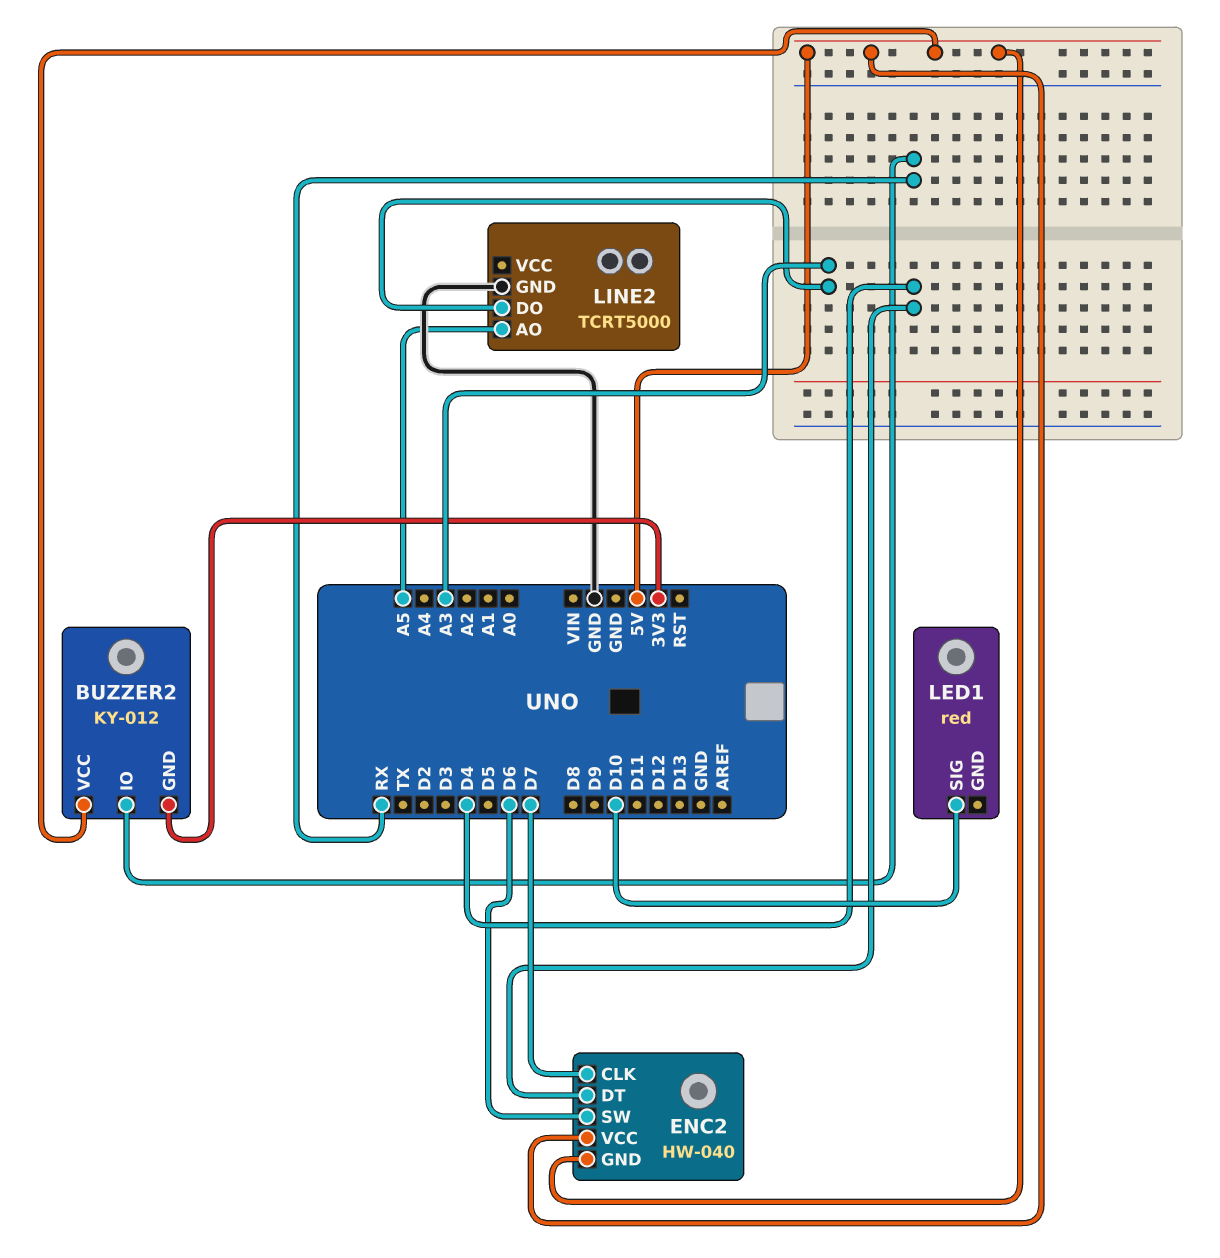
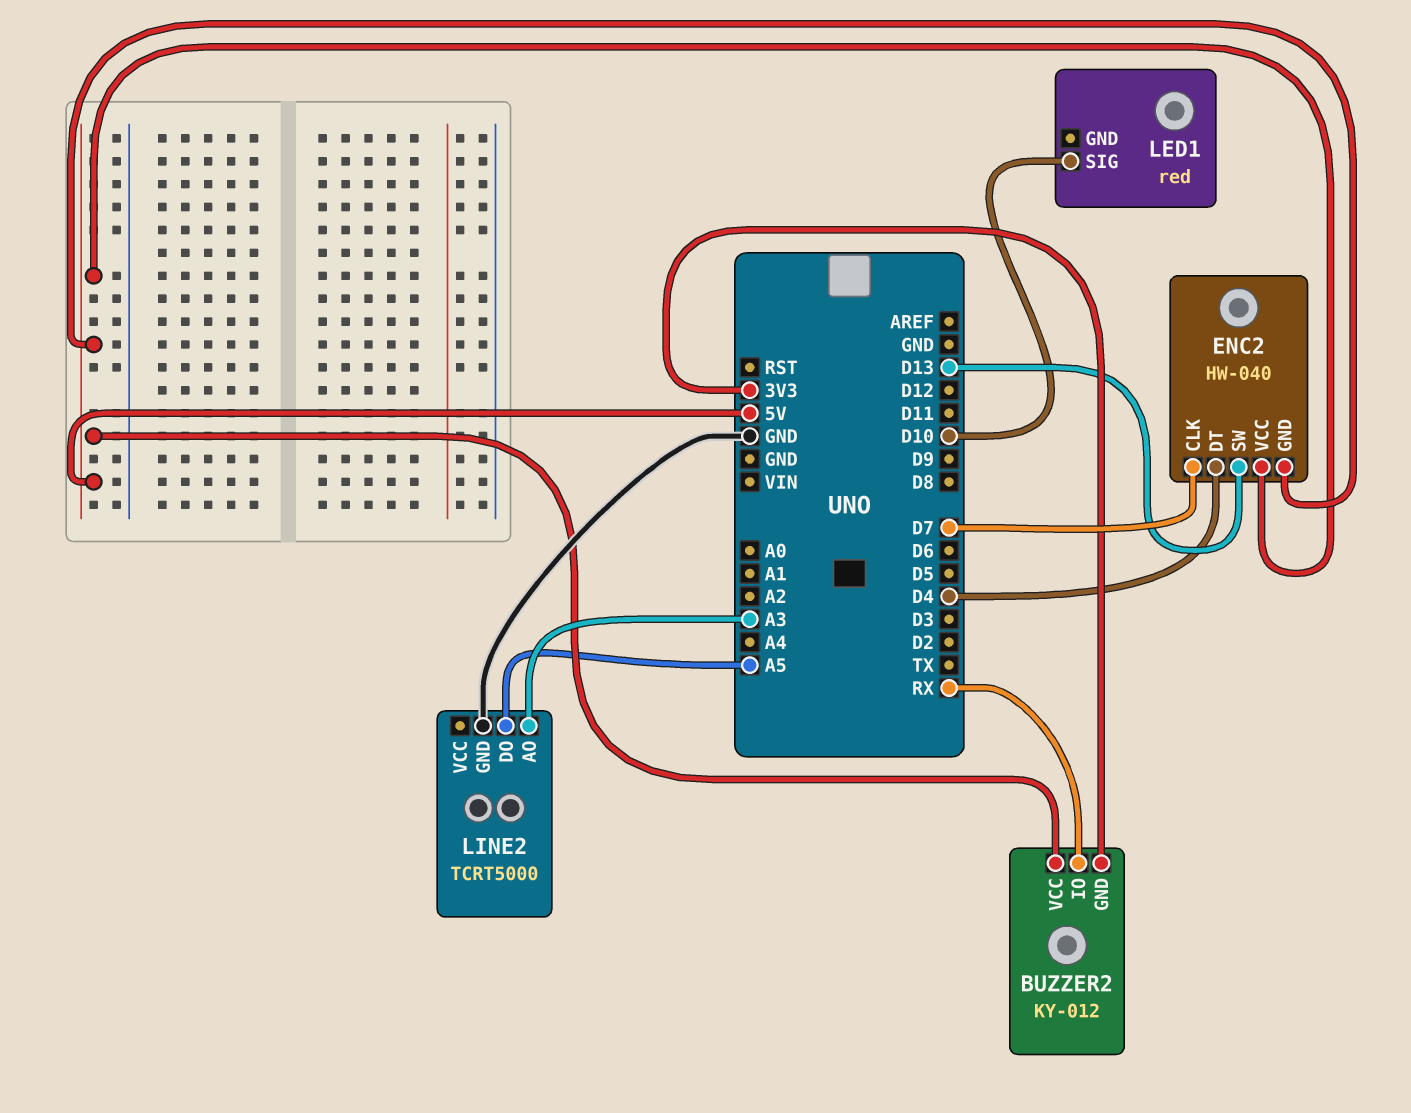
ENC2 pin SW: D6 -> D13
LINE2 pin AO: A5 -> A3
LINE2 pin DO: A3 -> A5

